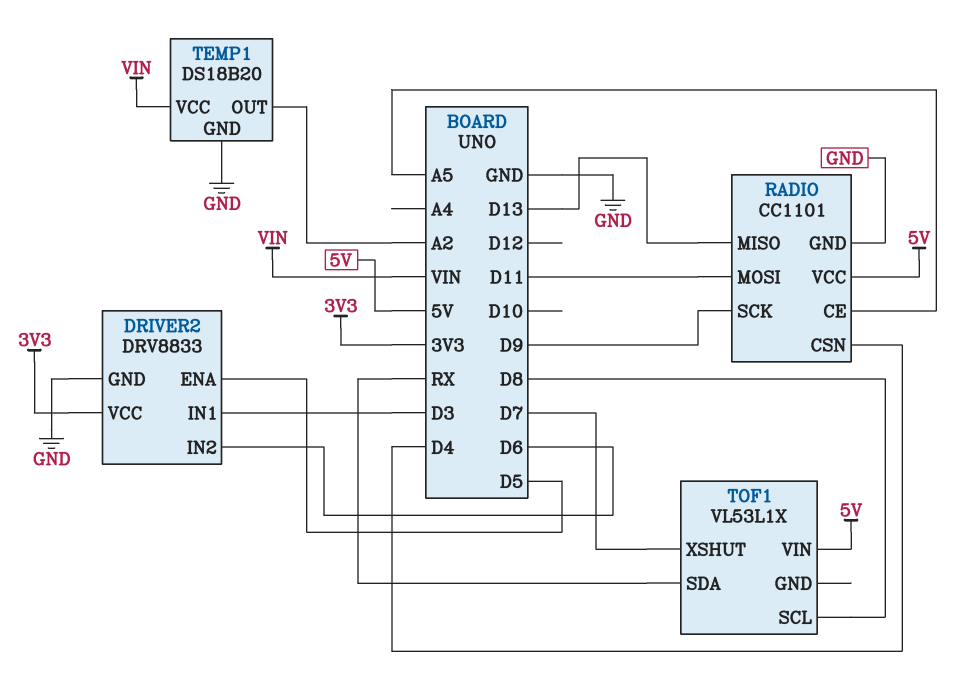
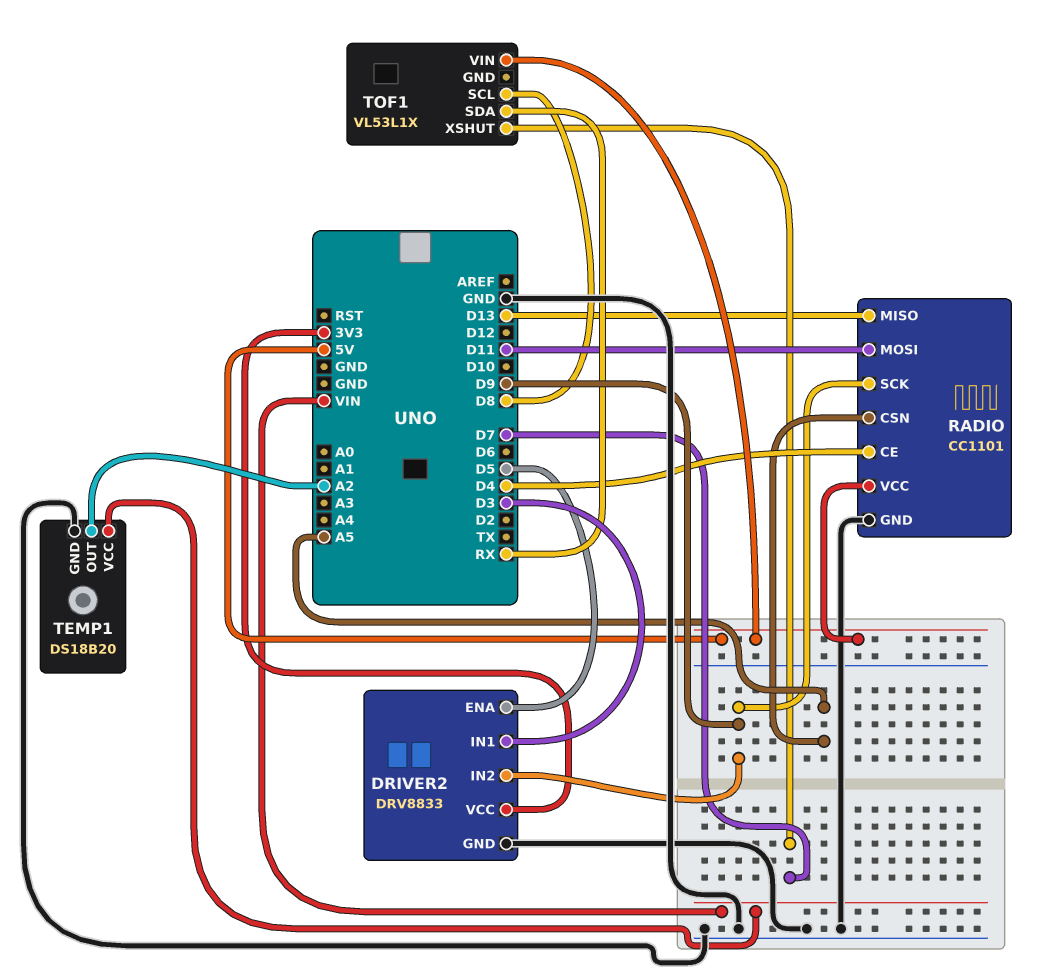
DRIVER2 pin IN2: D6 -> D9
RADIO pin CE: A5 -> D4
RADIO pin CSN: D4 -> A5

